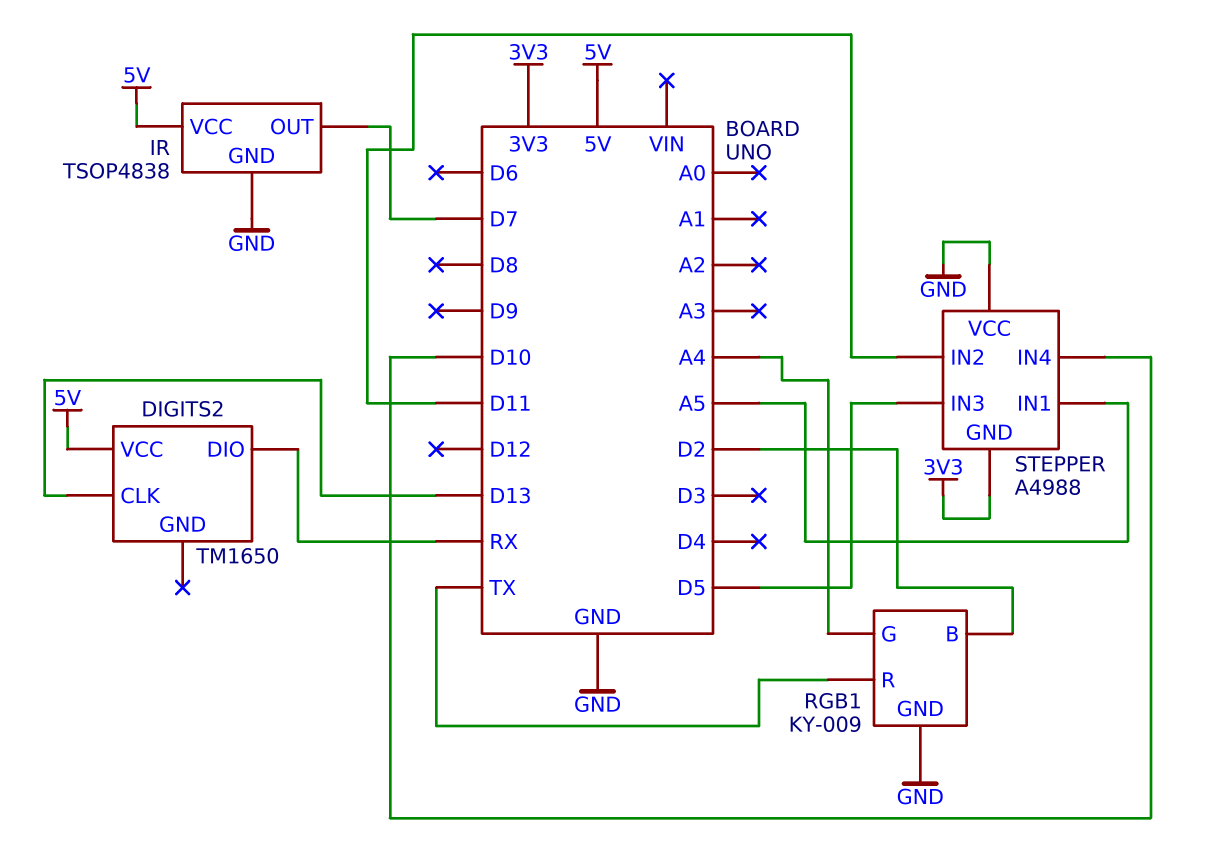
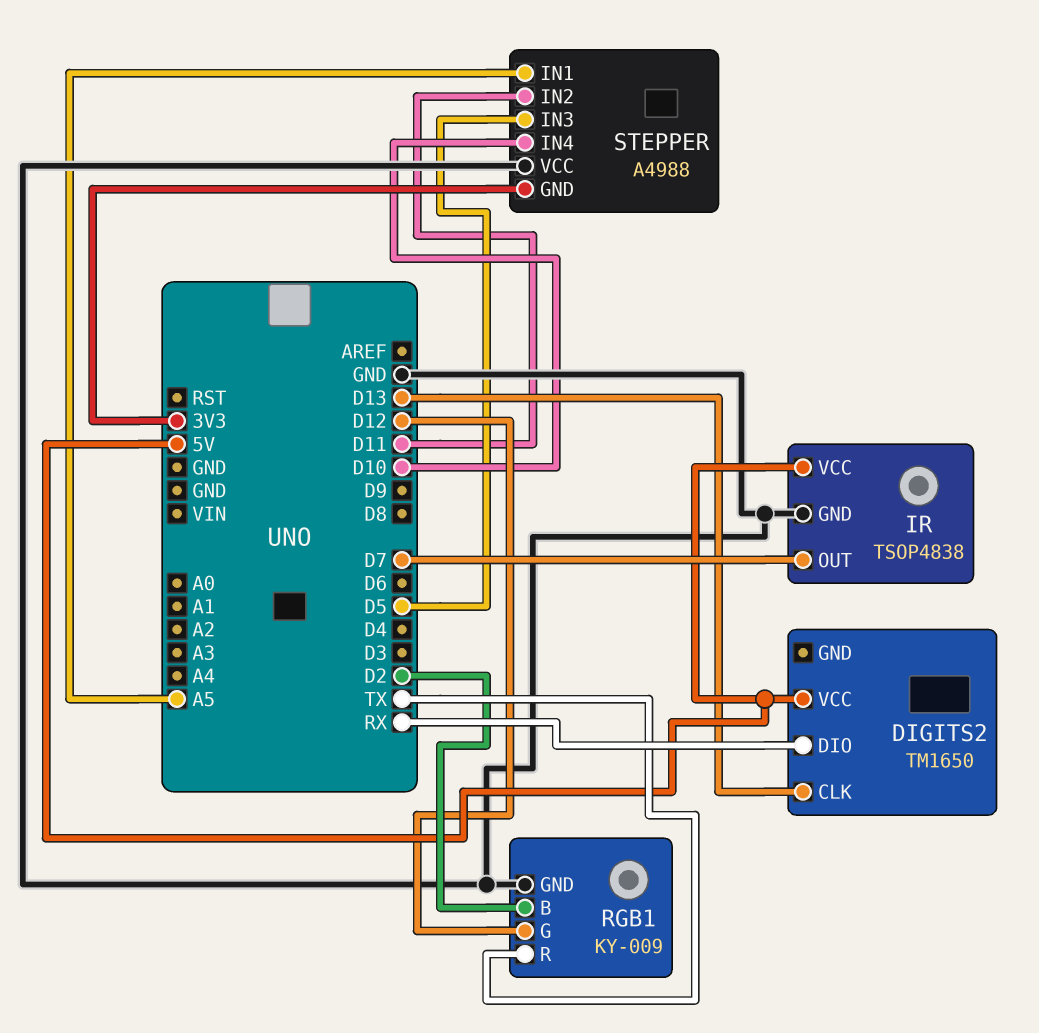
RGB1 pin G: A4 -> D12

